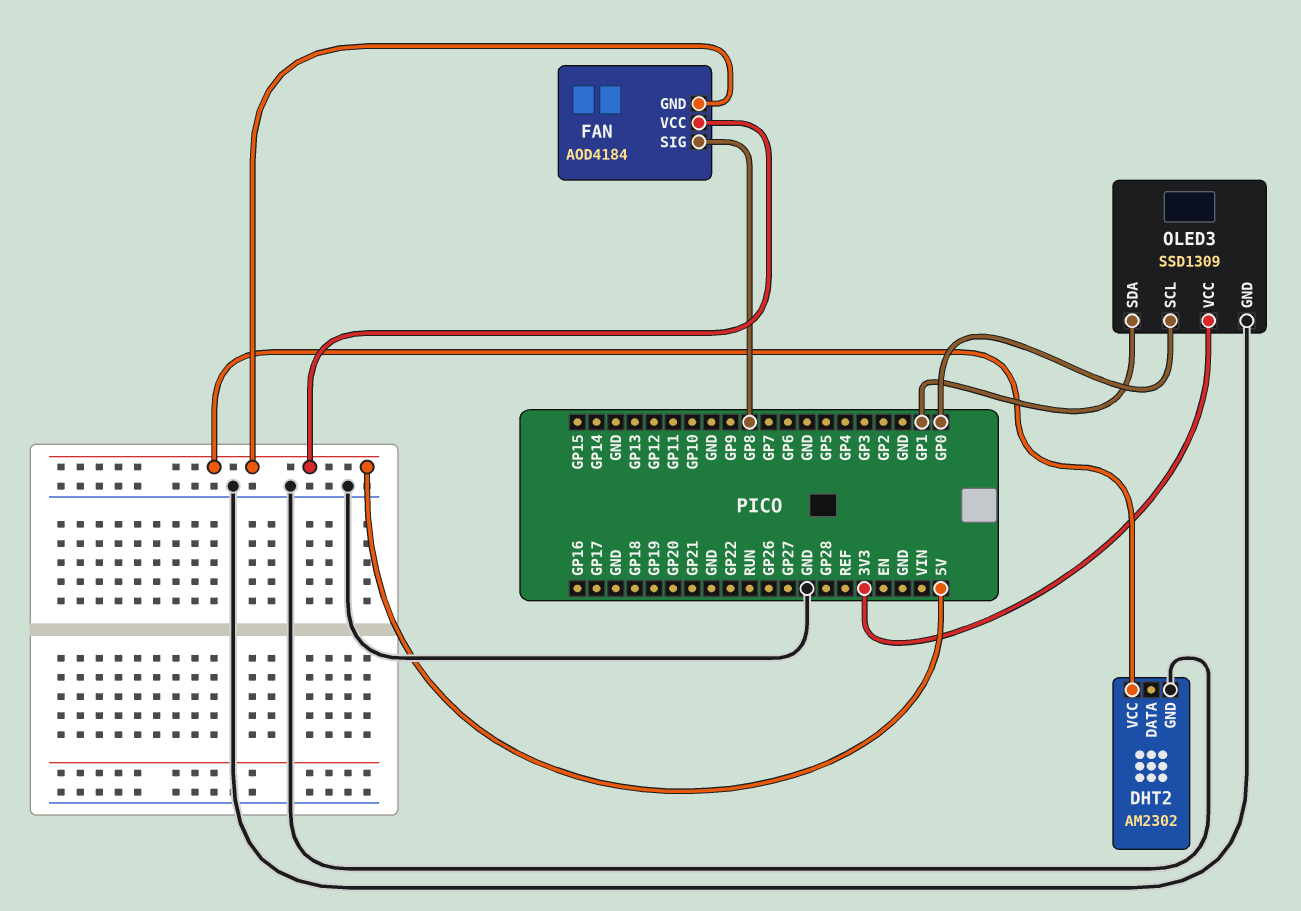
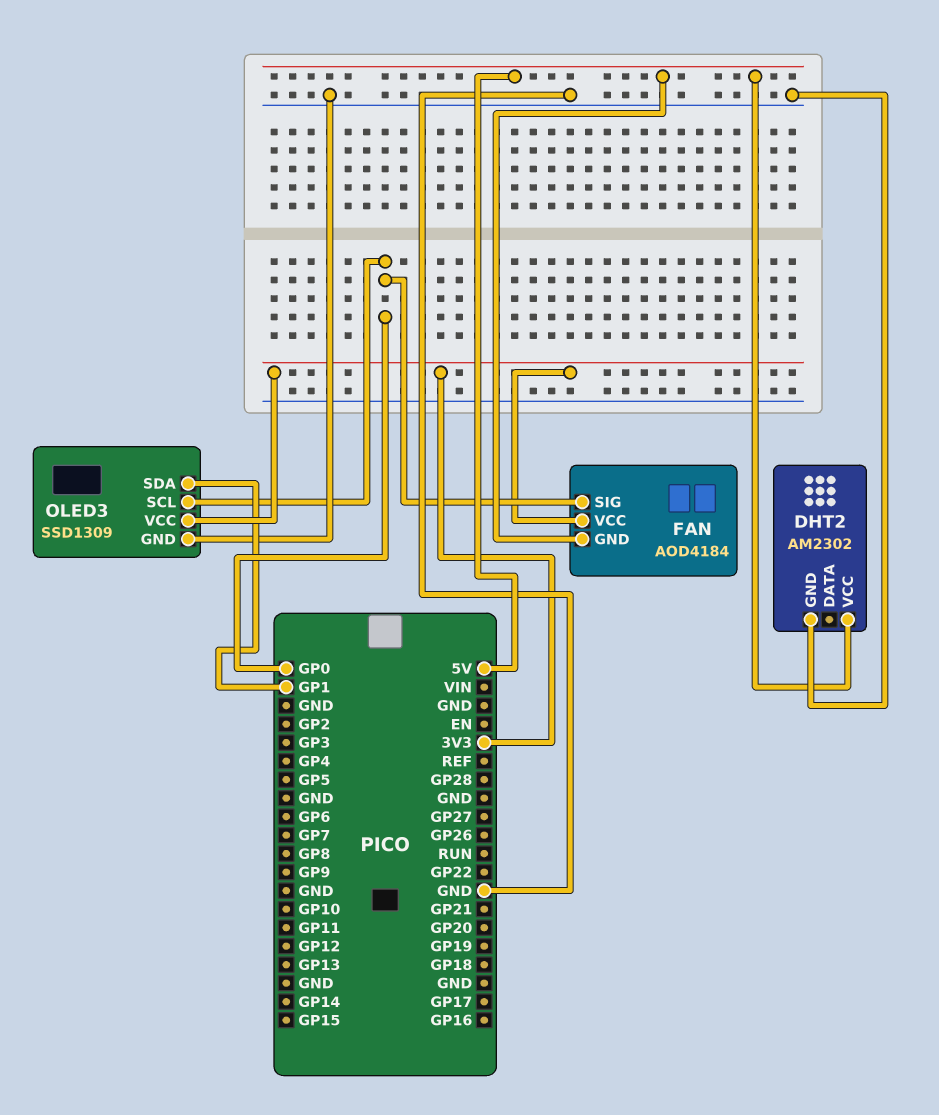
FAN pin SIG: GP8 -> GP0
FAN pin VCC: 5V -> 3V3

